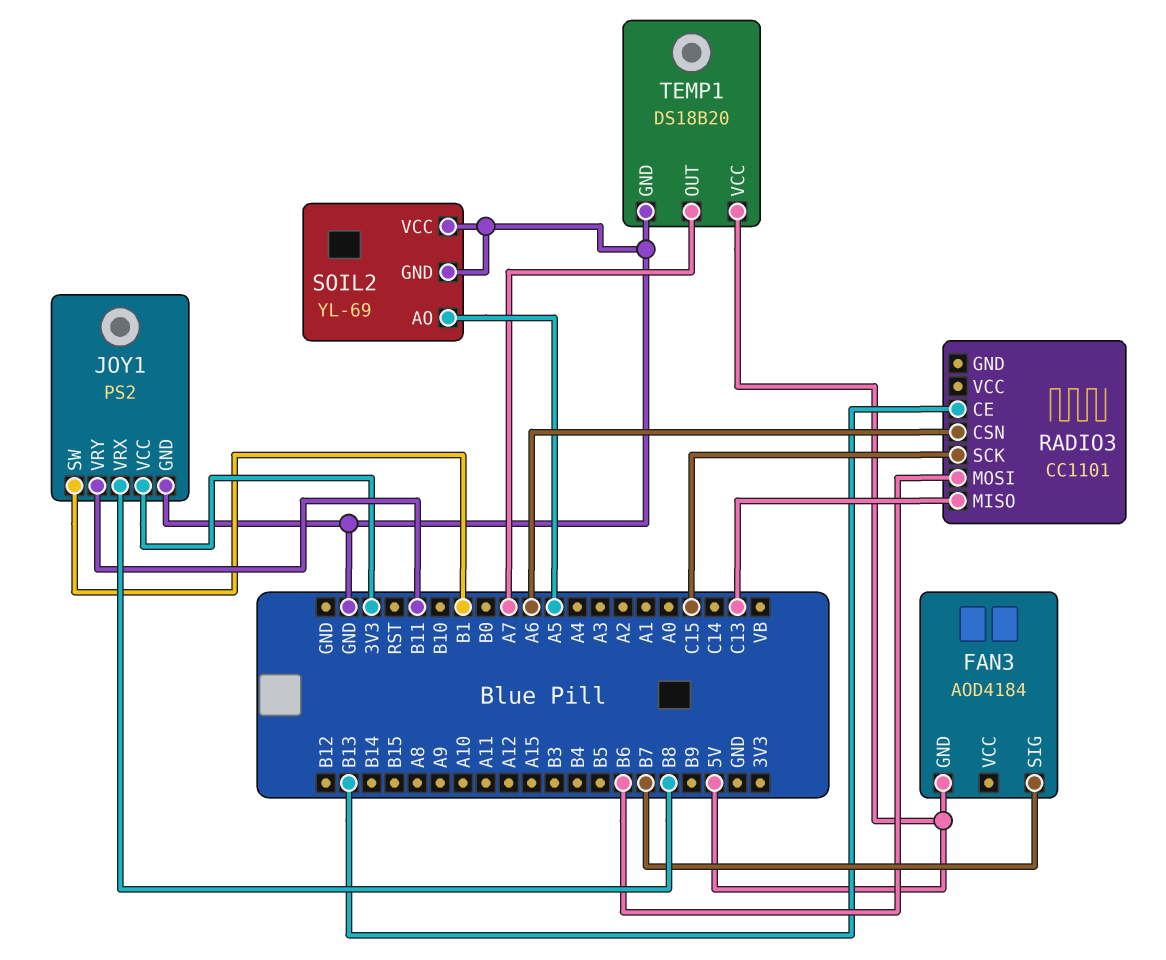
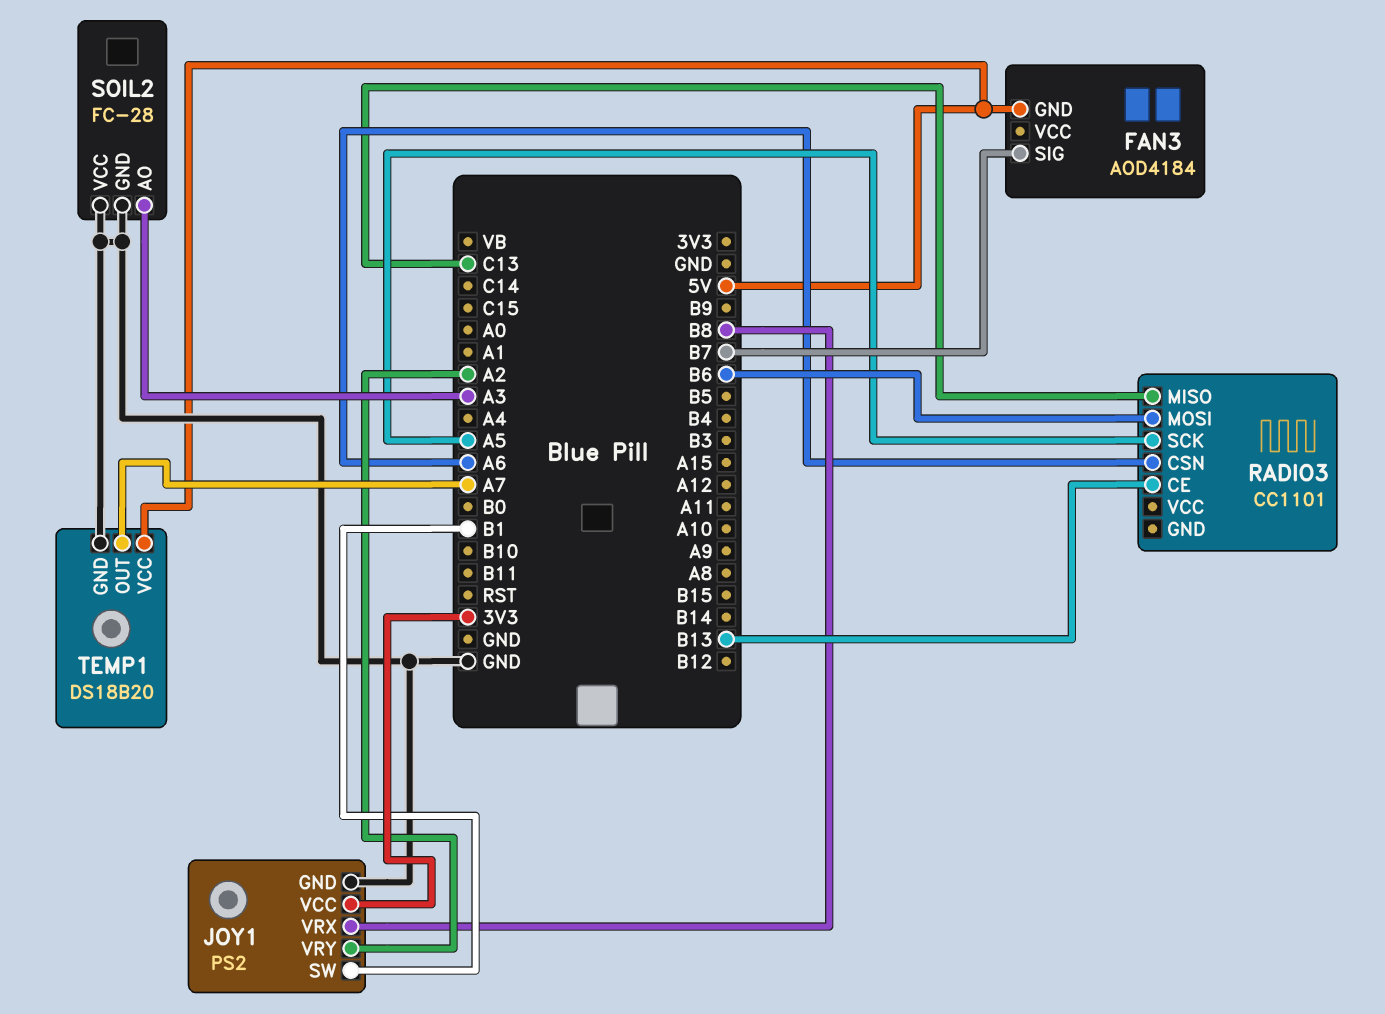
JOY1 pin VRY: B11 -> A2
RADIO3 pin SCK: C15 -> A5
SOIL2: YL-69 -> FC-28
SOIL2 pin AO: A5 -> A3

